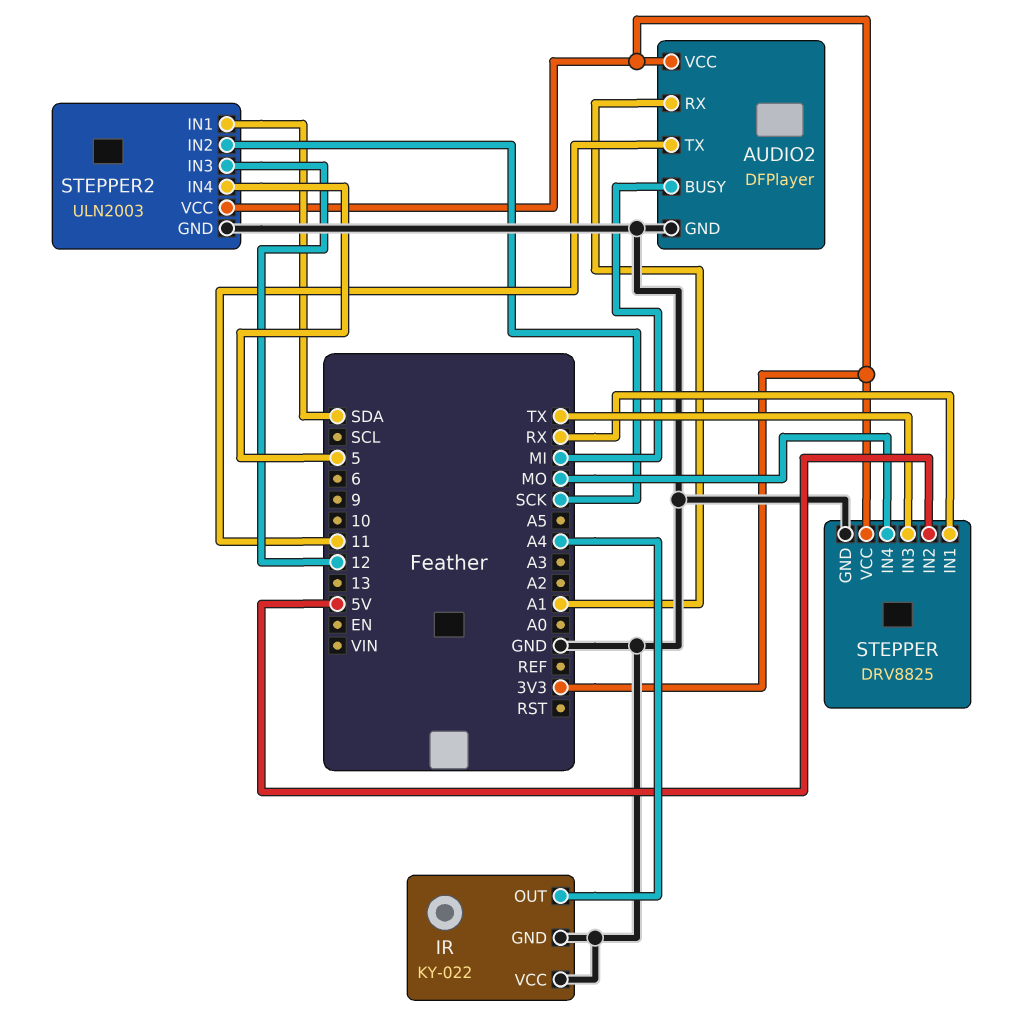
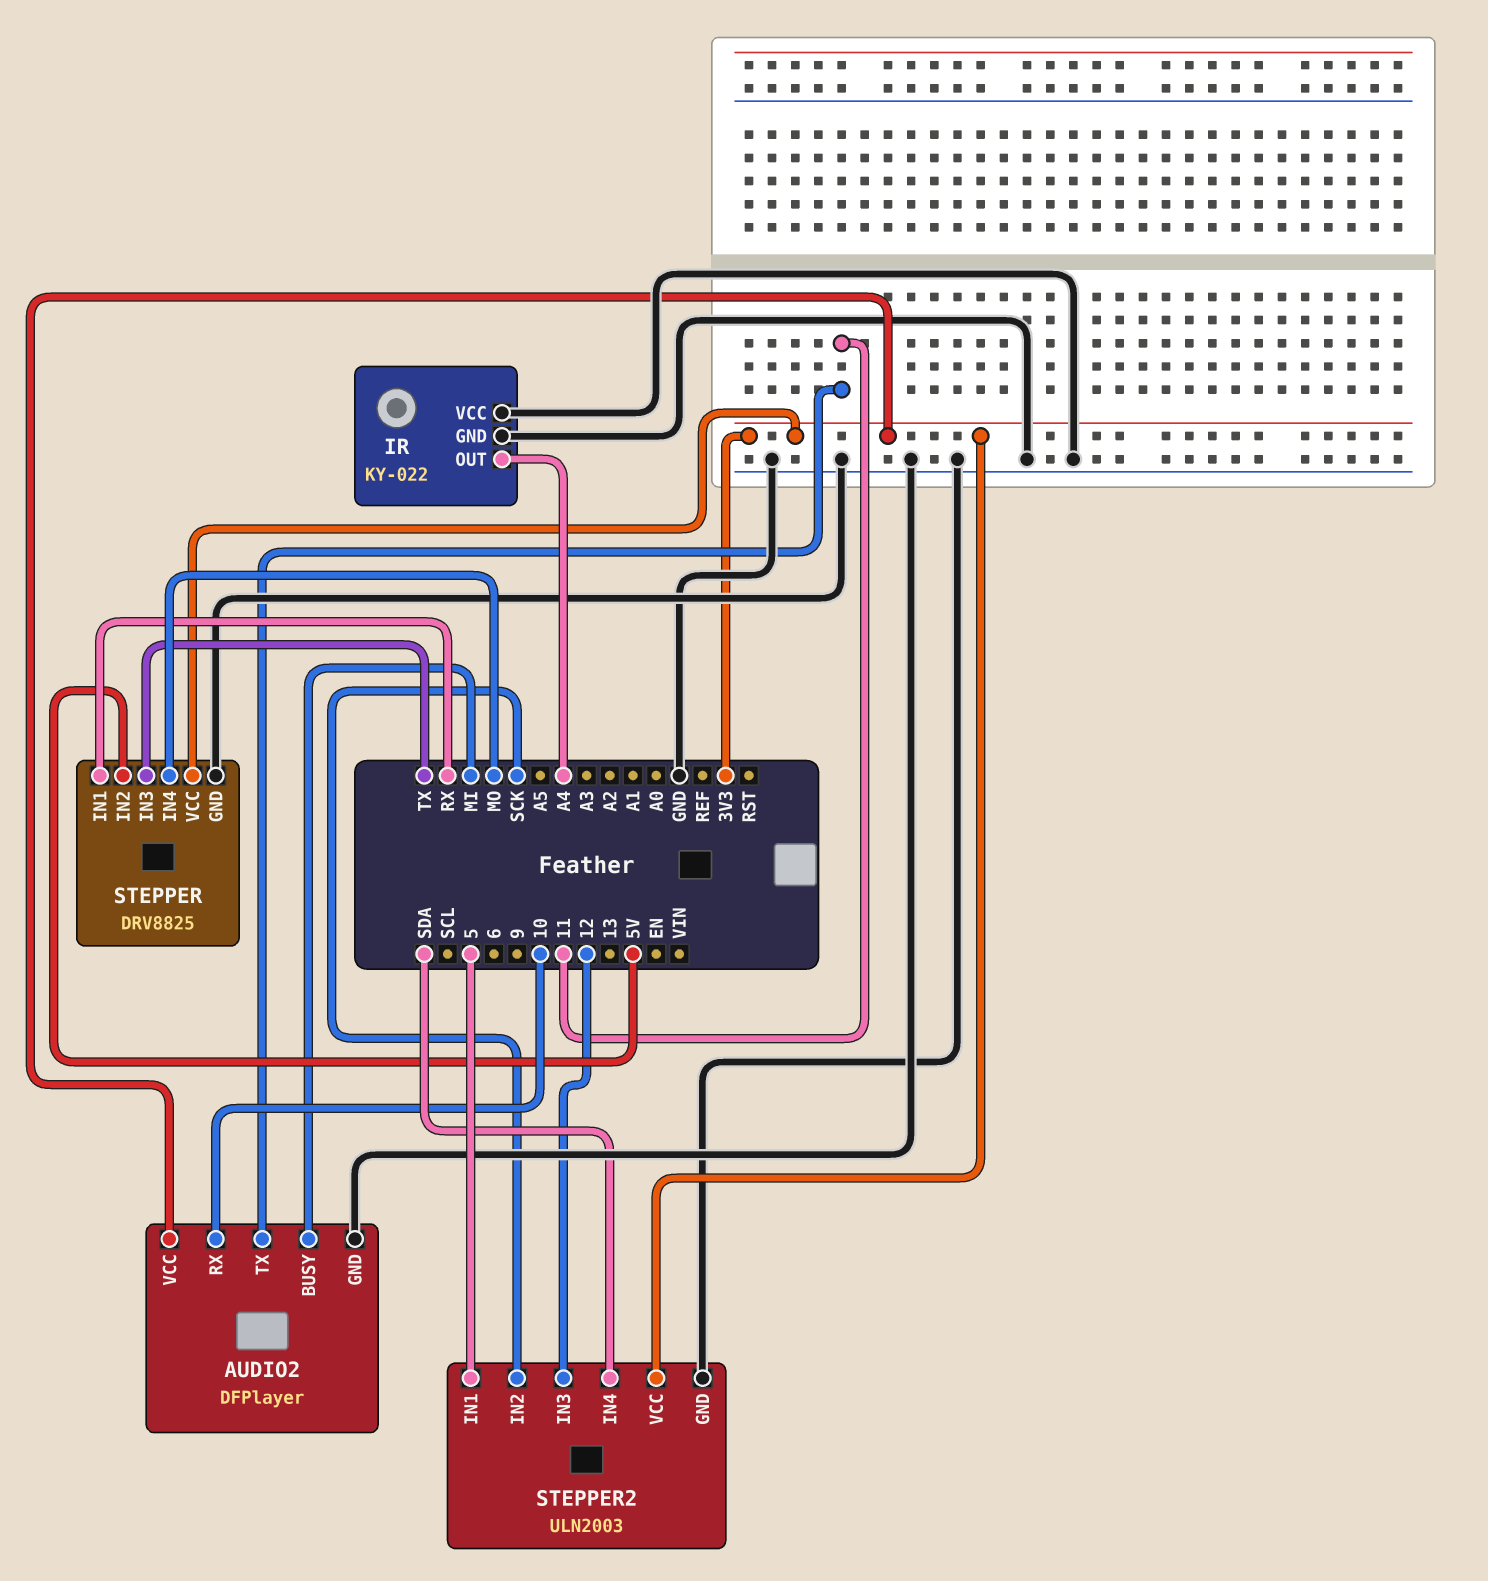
AUDIO2 pin RX: A1 -> 10
STEPPER2 pin IN1: SDA -> 5
STEPPER2 pin IN4: 5 -> SDA

